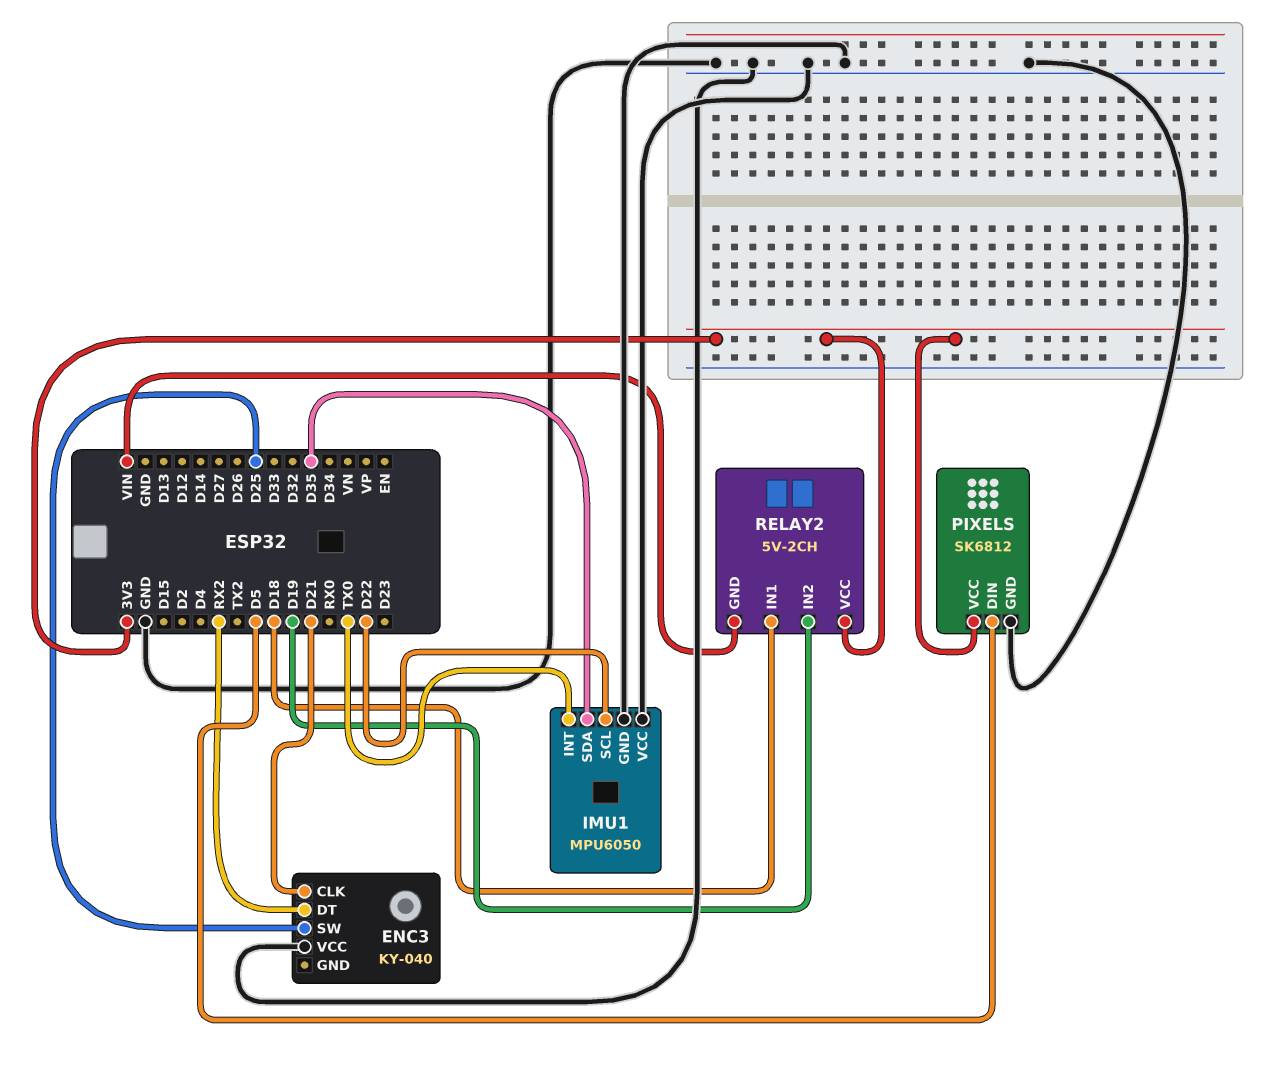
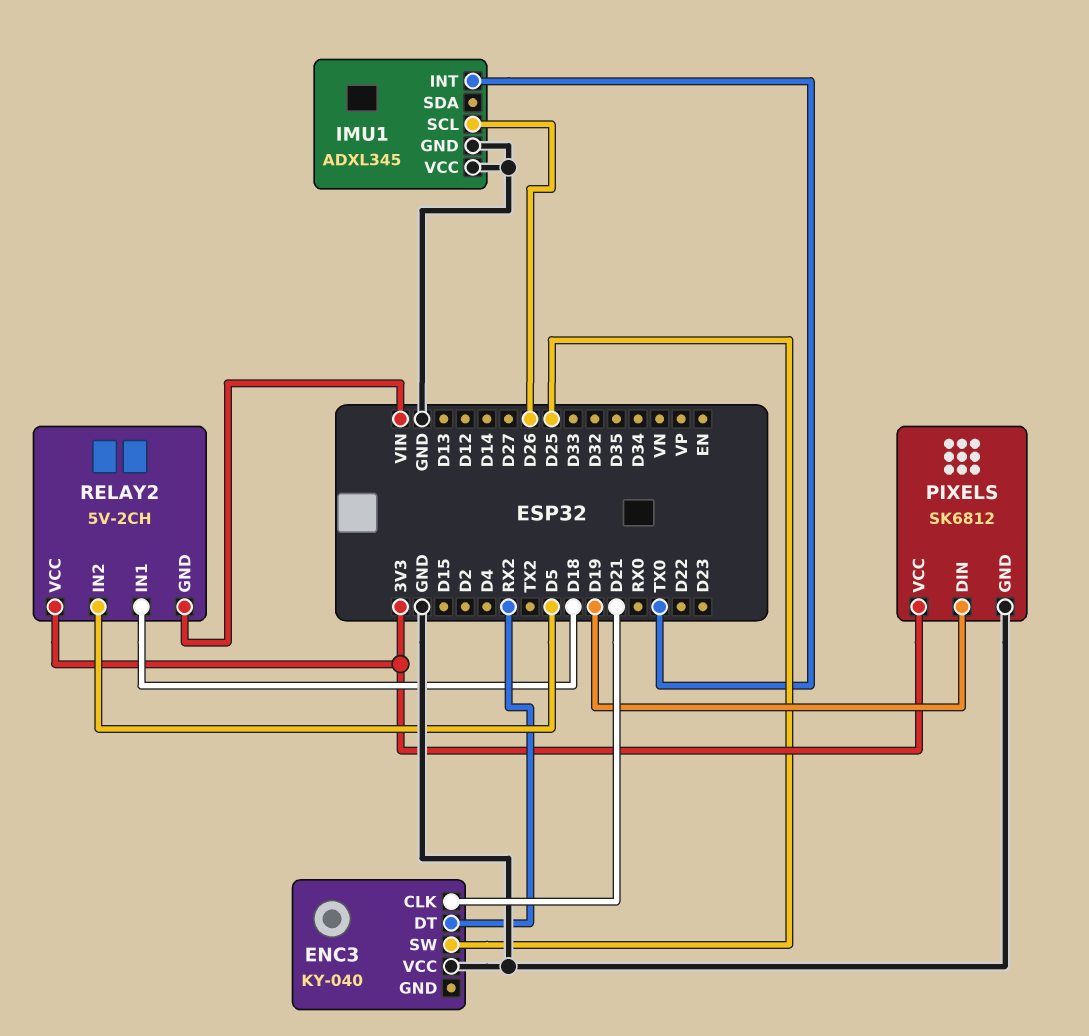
IMU1: MPU6050 -> ADXL345
IMU1 pin SCL: D22 -> D26
IMU1 pin SDA: D35 -> none
PIXELS pin DIN: D5 -> D19
RELAY2 pin IN2: D19 -> D5

